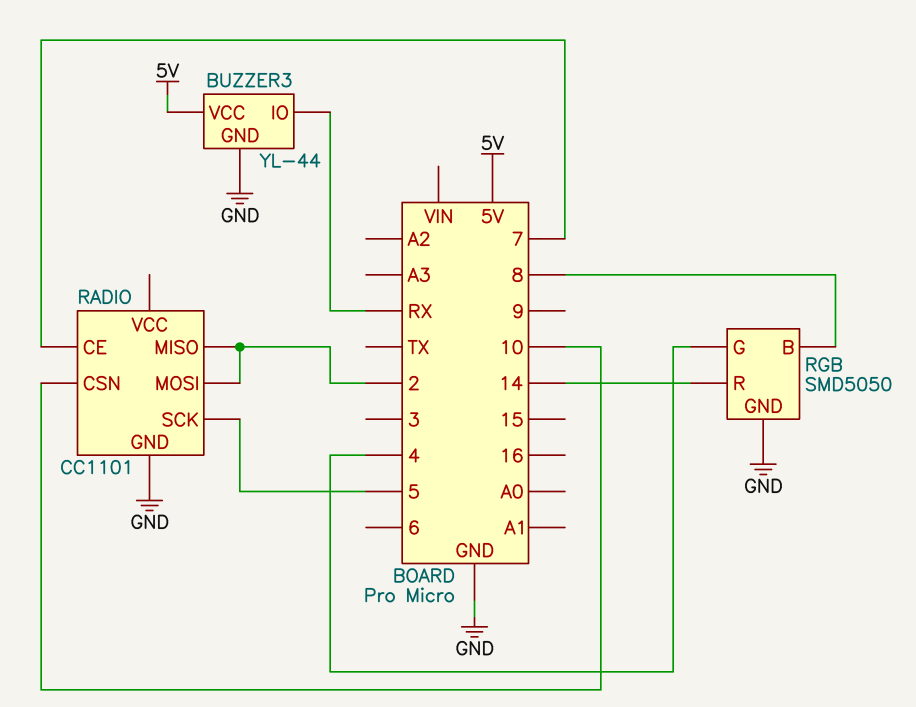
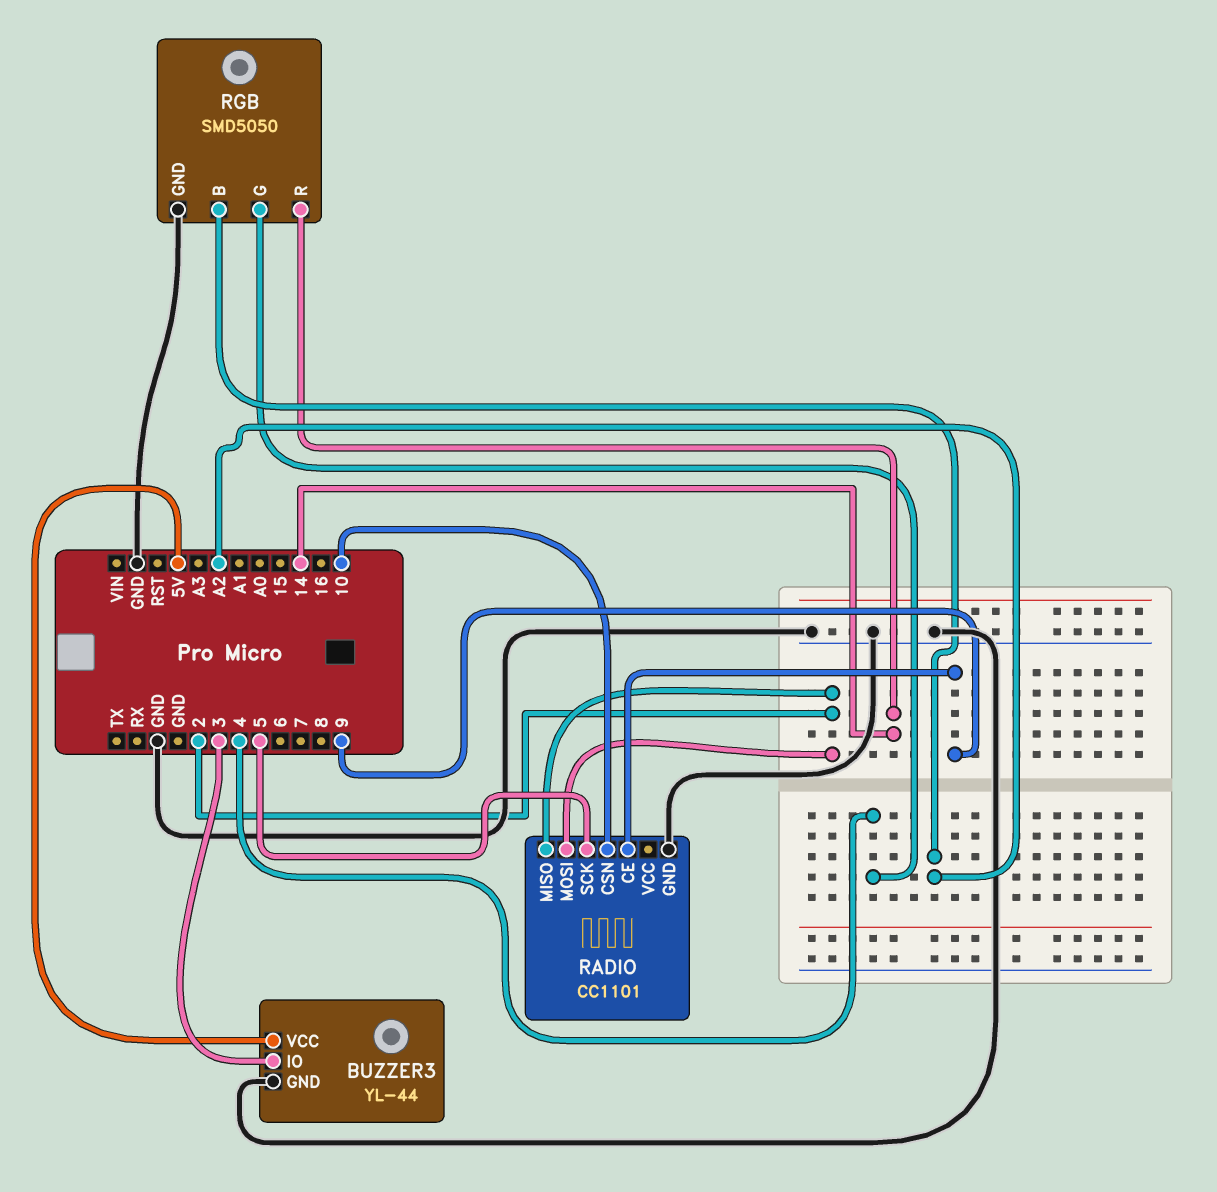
BUZZER3 pin IO: RX -> 3
RADIO pin CE: 7 -> 9
RGB pin B: 8 -> A2

